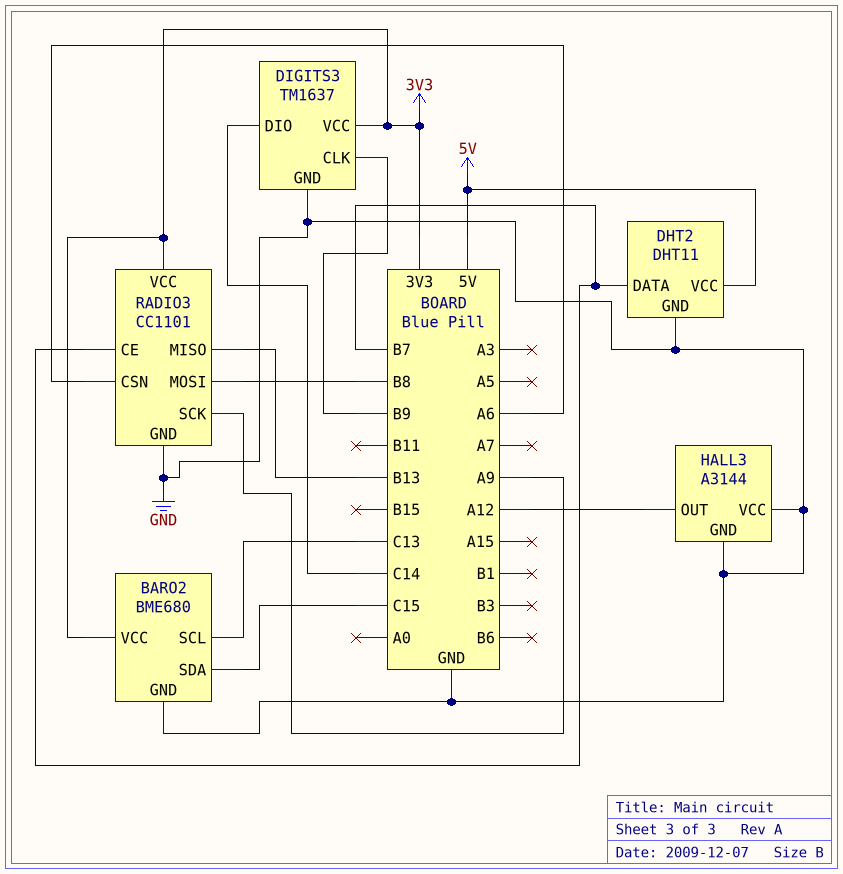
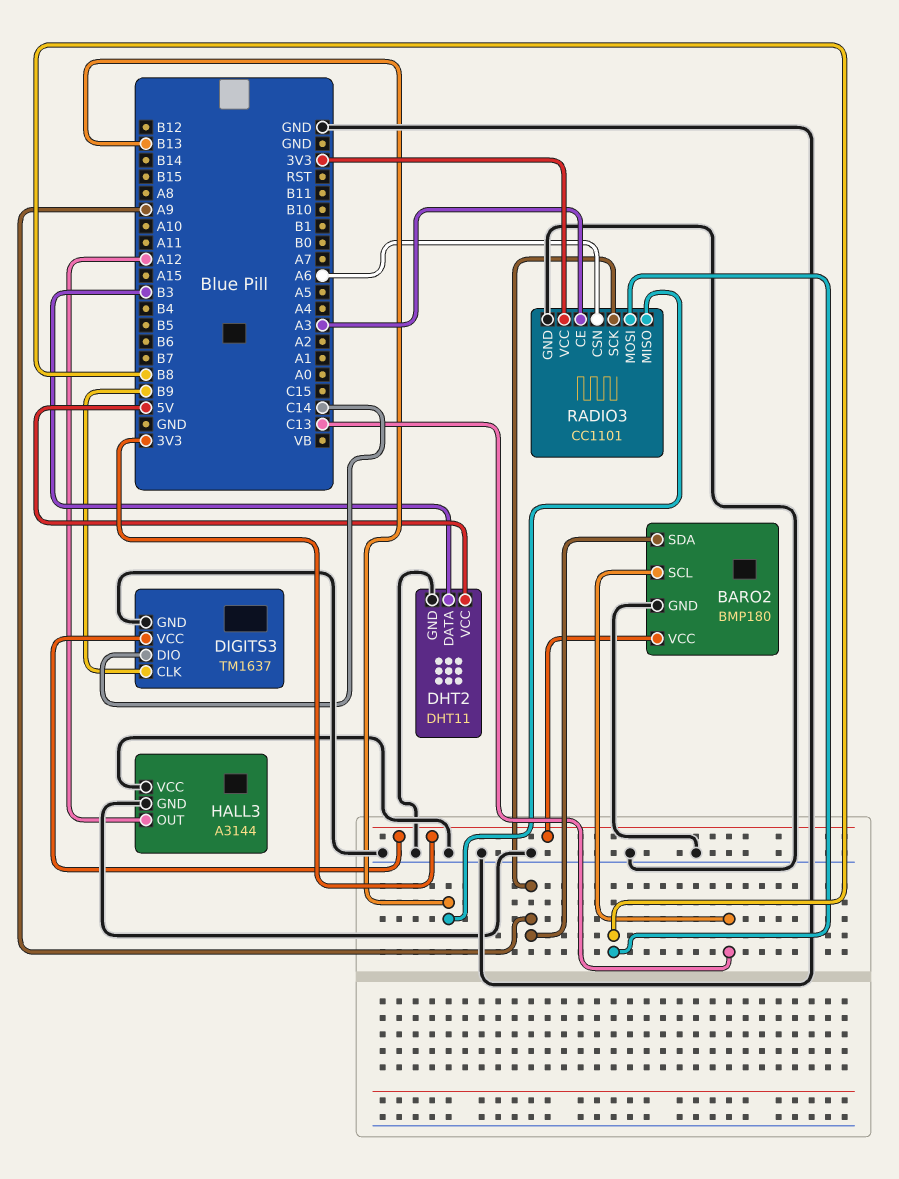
BARO2: BME680 -> BMP180
BARO2 pin SDA: C15 -> A9
DHT2 pin DATA: B7 -> B3
RADIO3 pin CE: B7 -> A3

